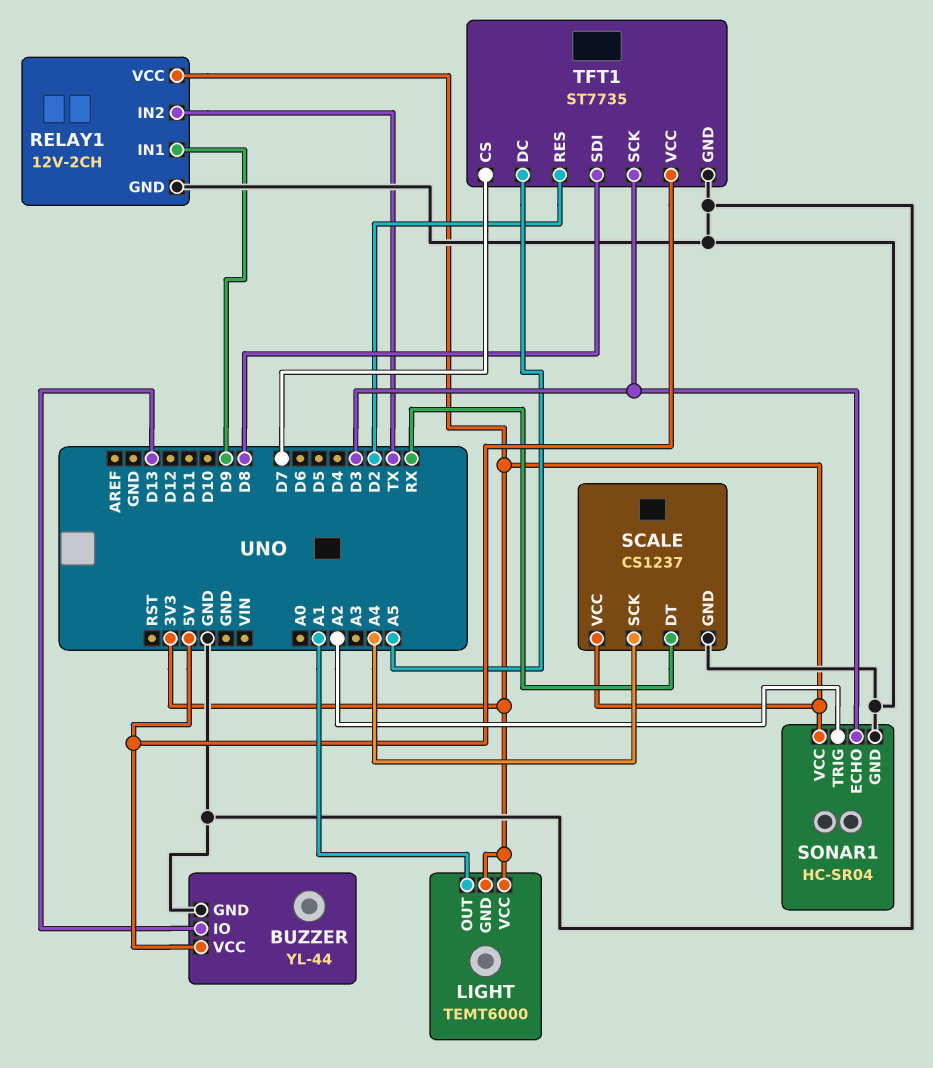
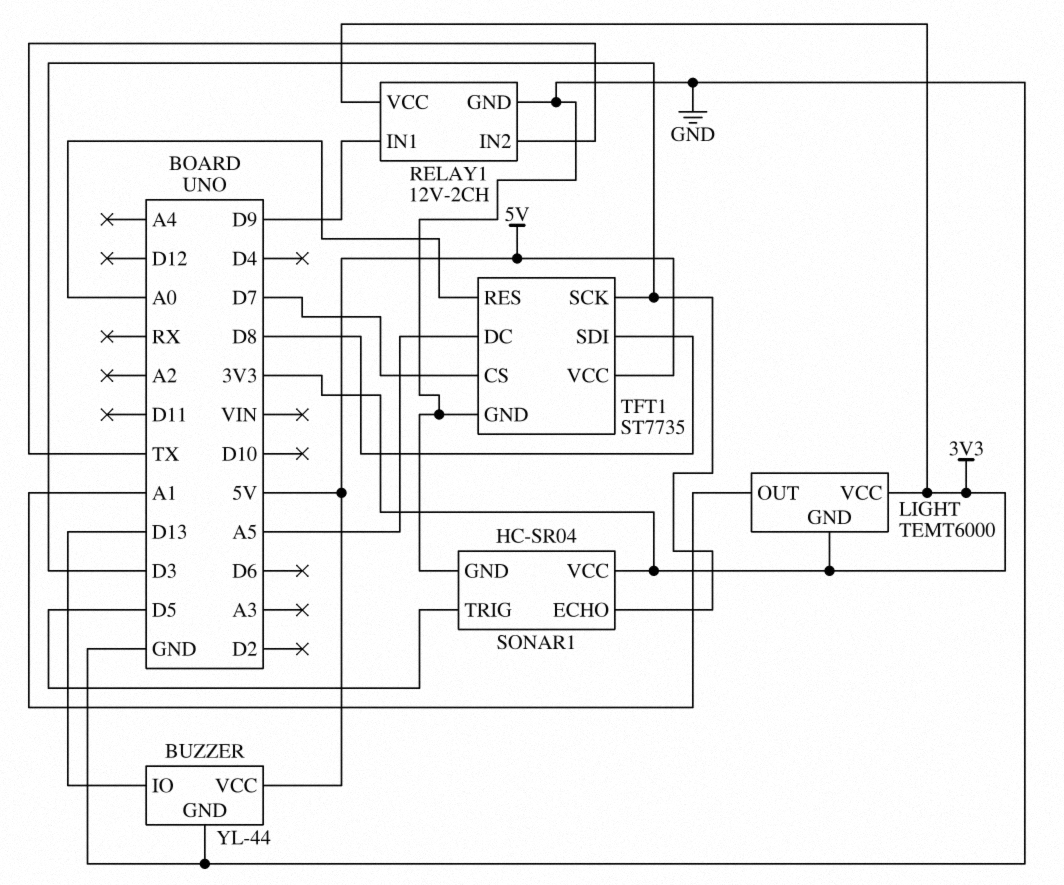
SCALE: CS1237 -> none
SCALE pin DT: RX -> none
SCALE pin GND: GND -> none
SCALE pin SCK: A4 -> none
SCALE pin VCC: 3V3 -> none
SONAR1 pin TRIG: A2 -> D5
TFT1 pin RES: D2 -> A0

